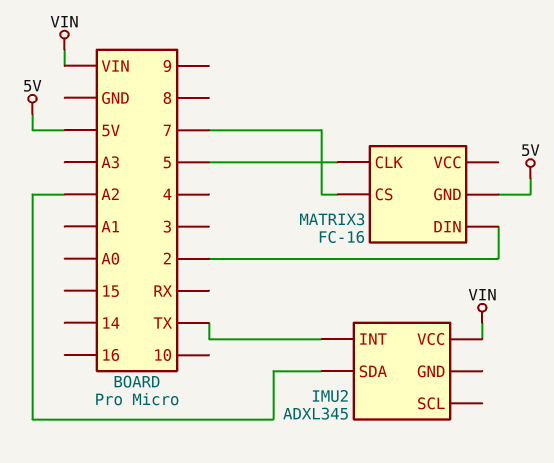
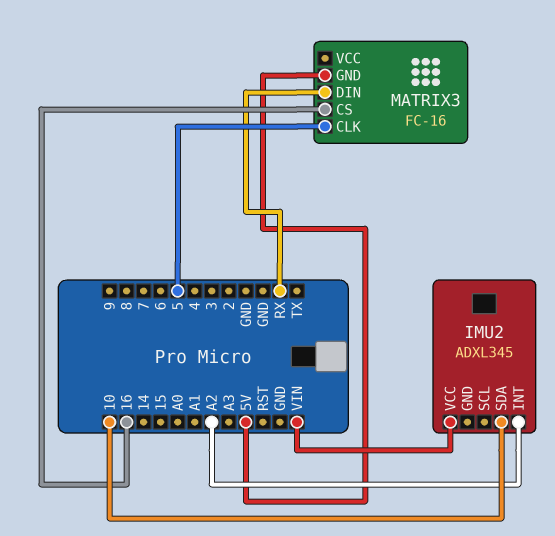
IMU2 pin INT: TX -> A2
IMU2 pin SDA: A2 -> 10
MATRIX3 pin CS: 7 -> 16
MATRIX3 pin DIN: 2 -> RX

